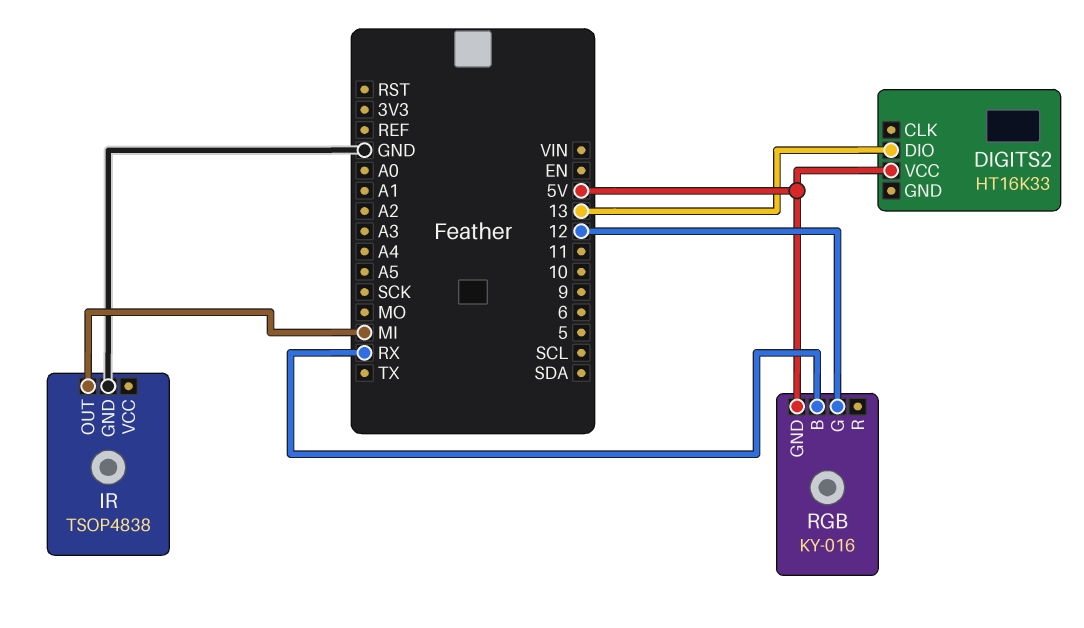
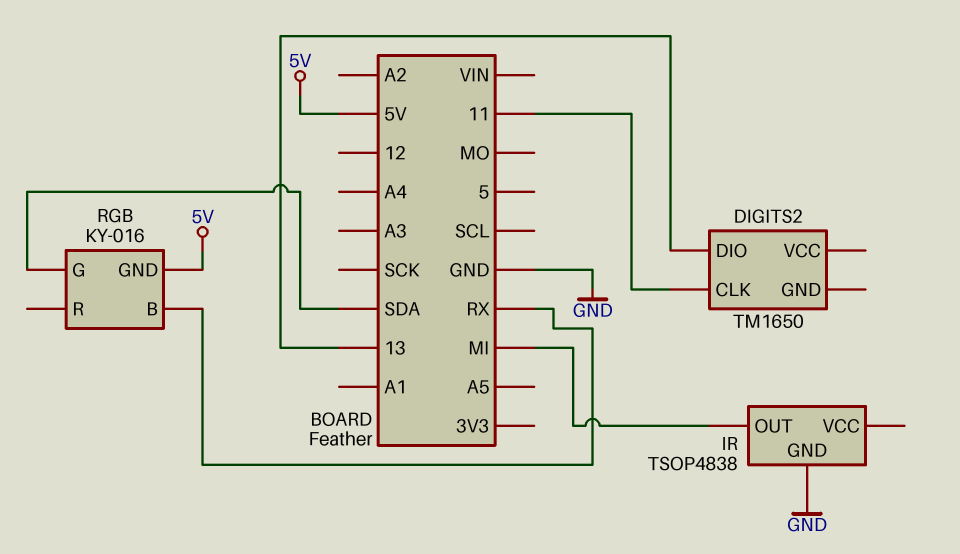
DIGITS2: HT16K33 -> TM1650
DIGITS2 pin CLK: none -> 11
DIGITS2 pin VCC: 5V -> none
RGB pin G: 12 -> SDA

